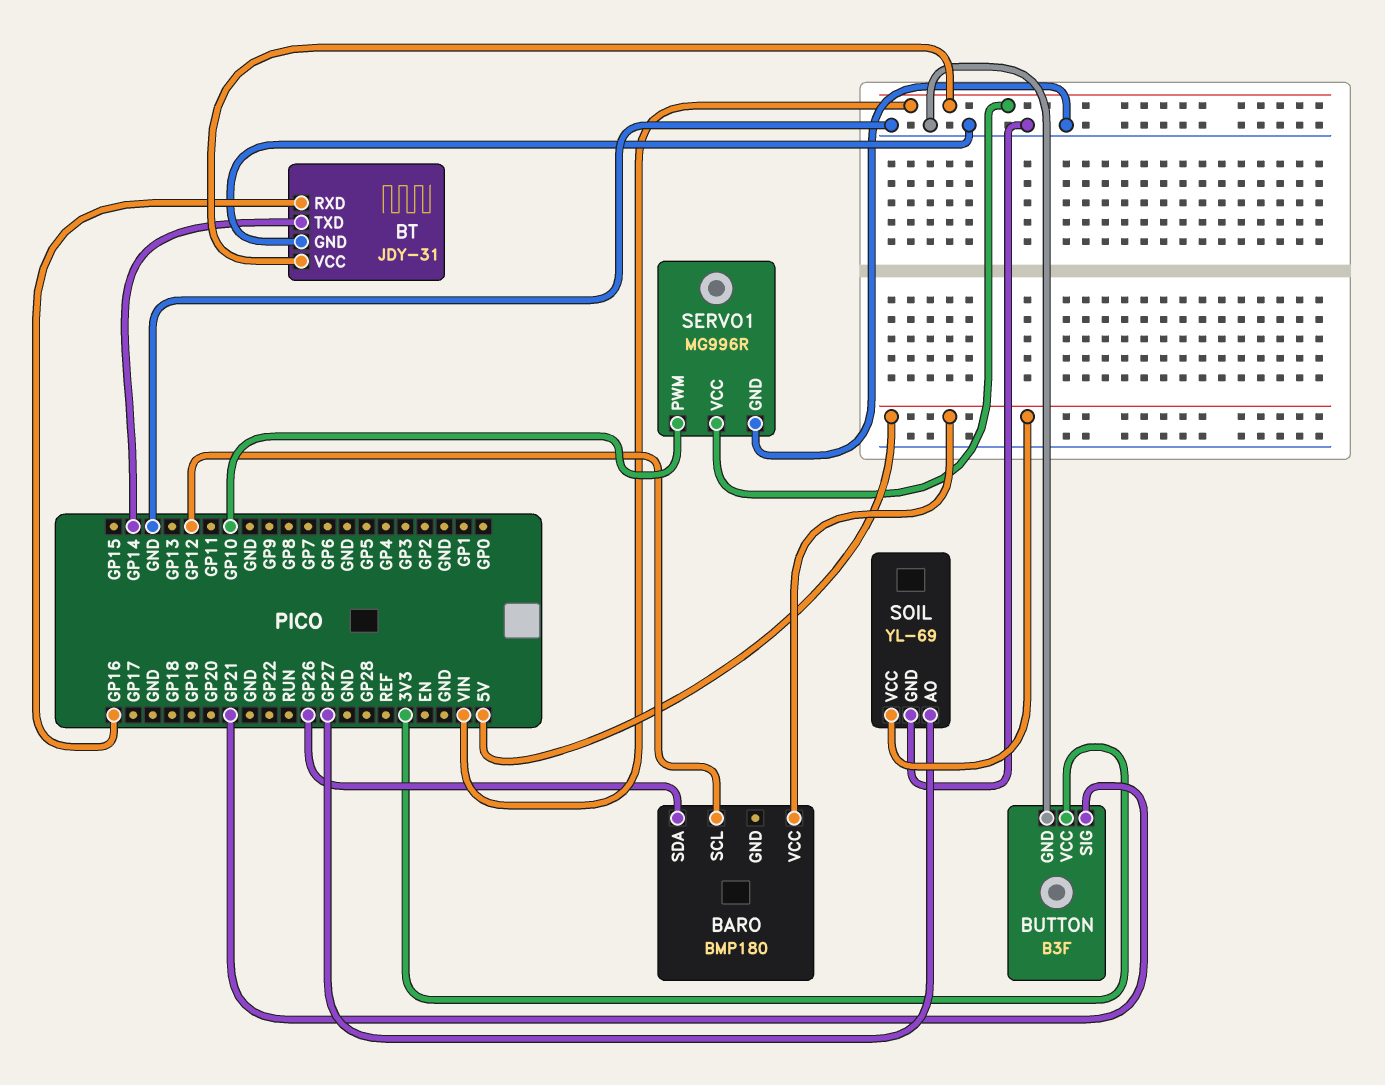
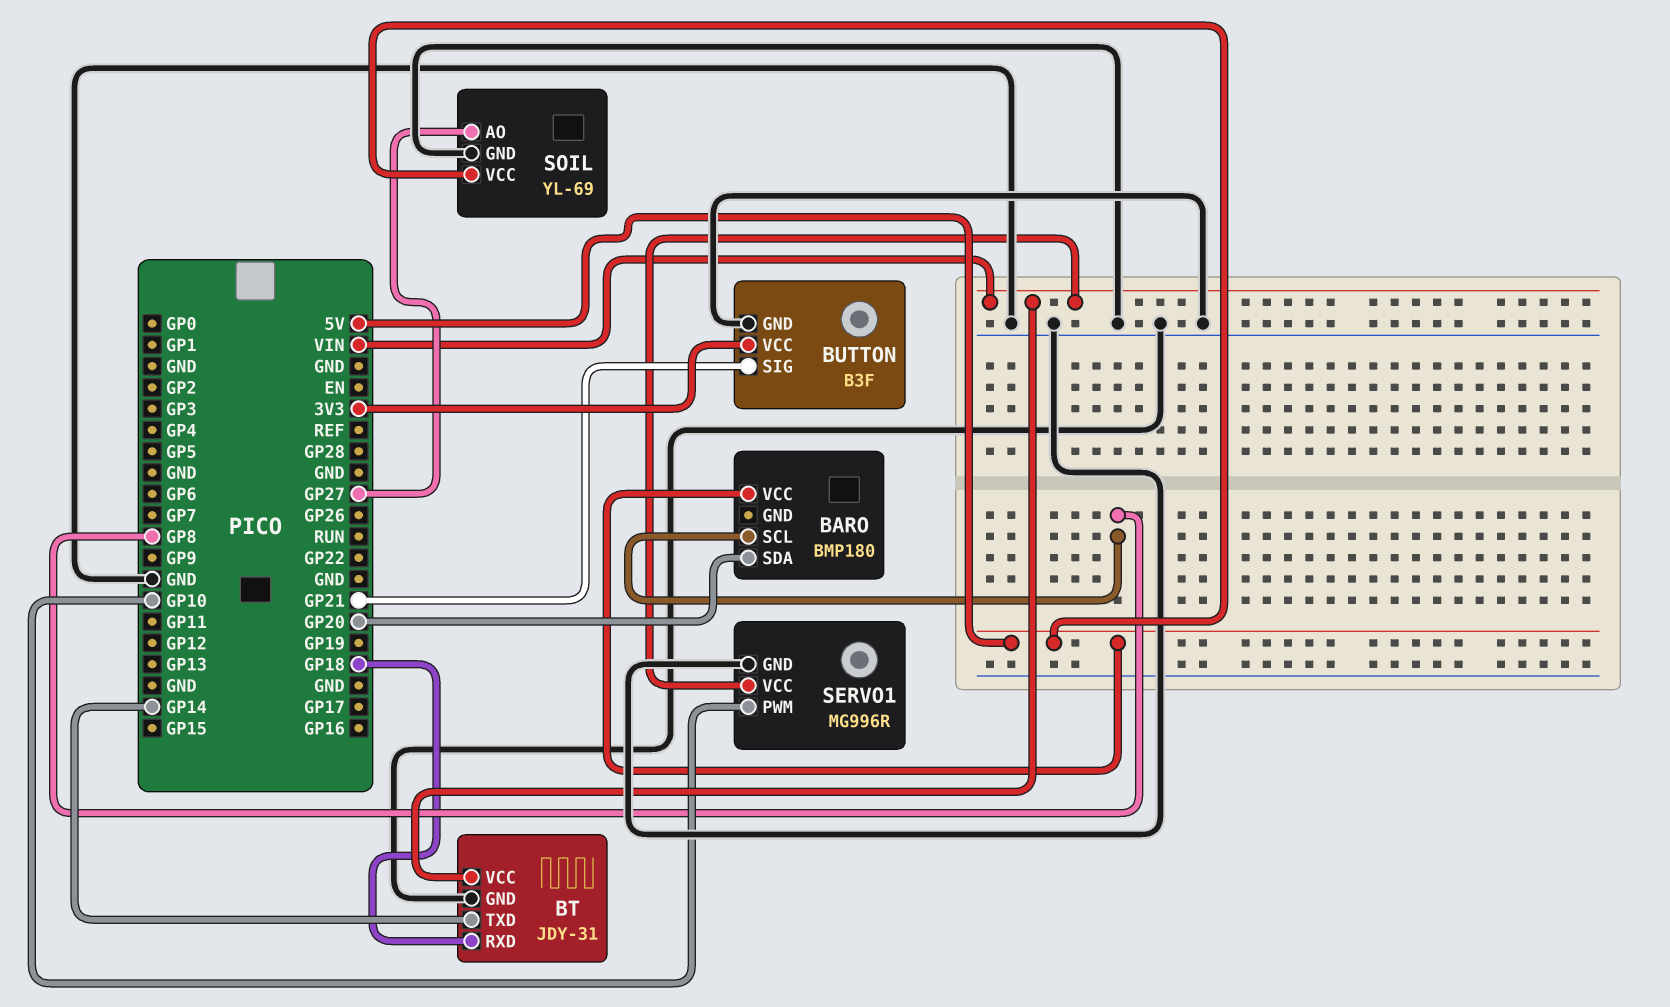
BARO pin SCL: GP12 -> GP8
BARO pin SDA: GP26 -> GP20
BT pin RXD: GP16 -> GP18

